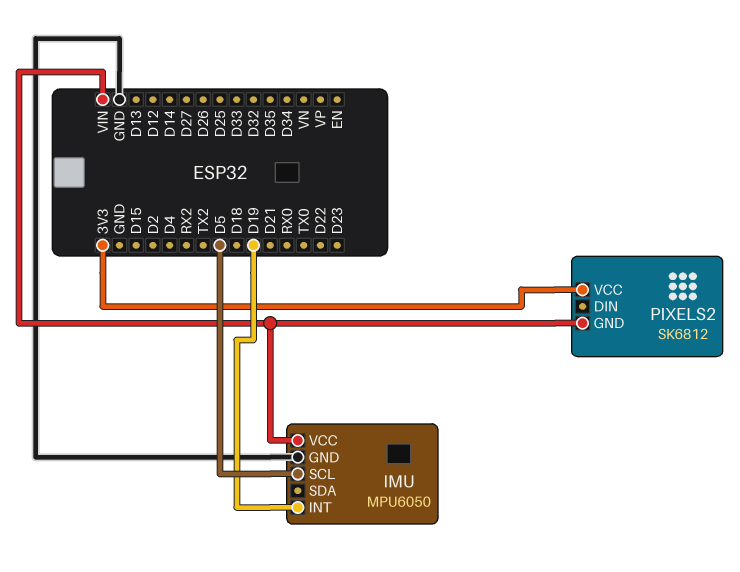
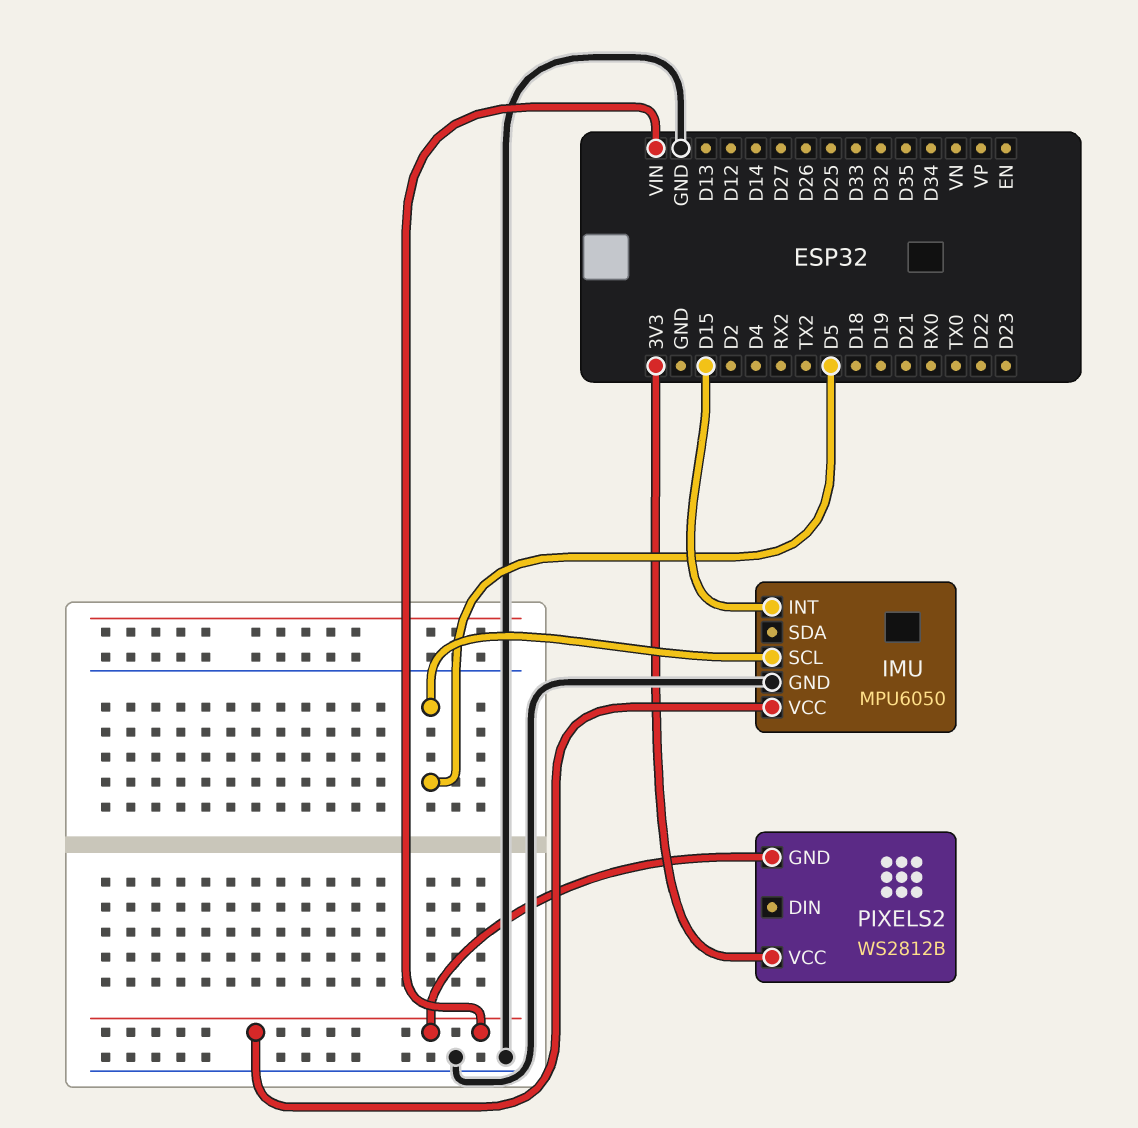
IMU pin INT: D19 -> D15
PIXELS2: SK6812 -> WS2812B

